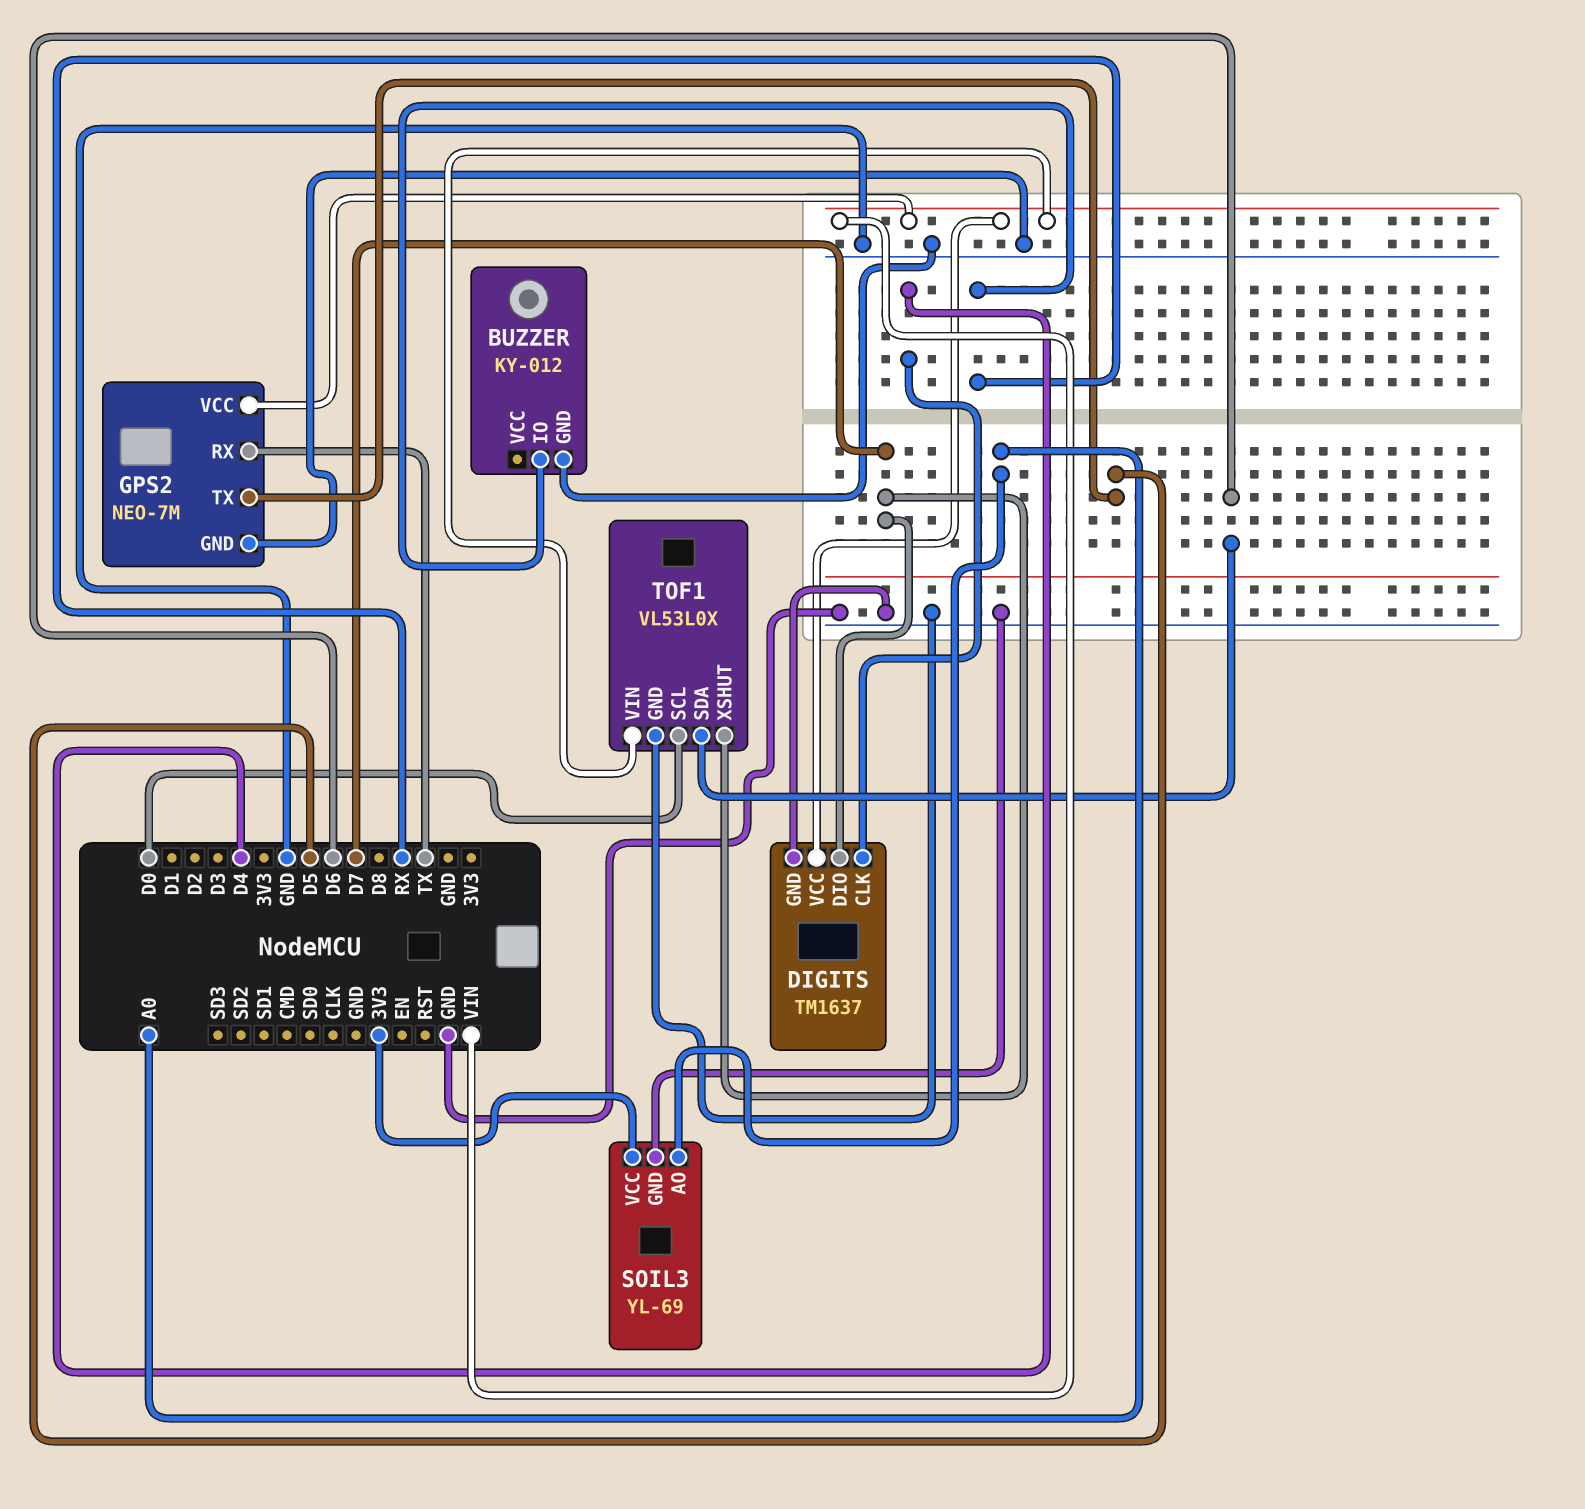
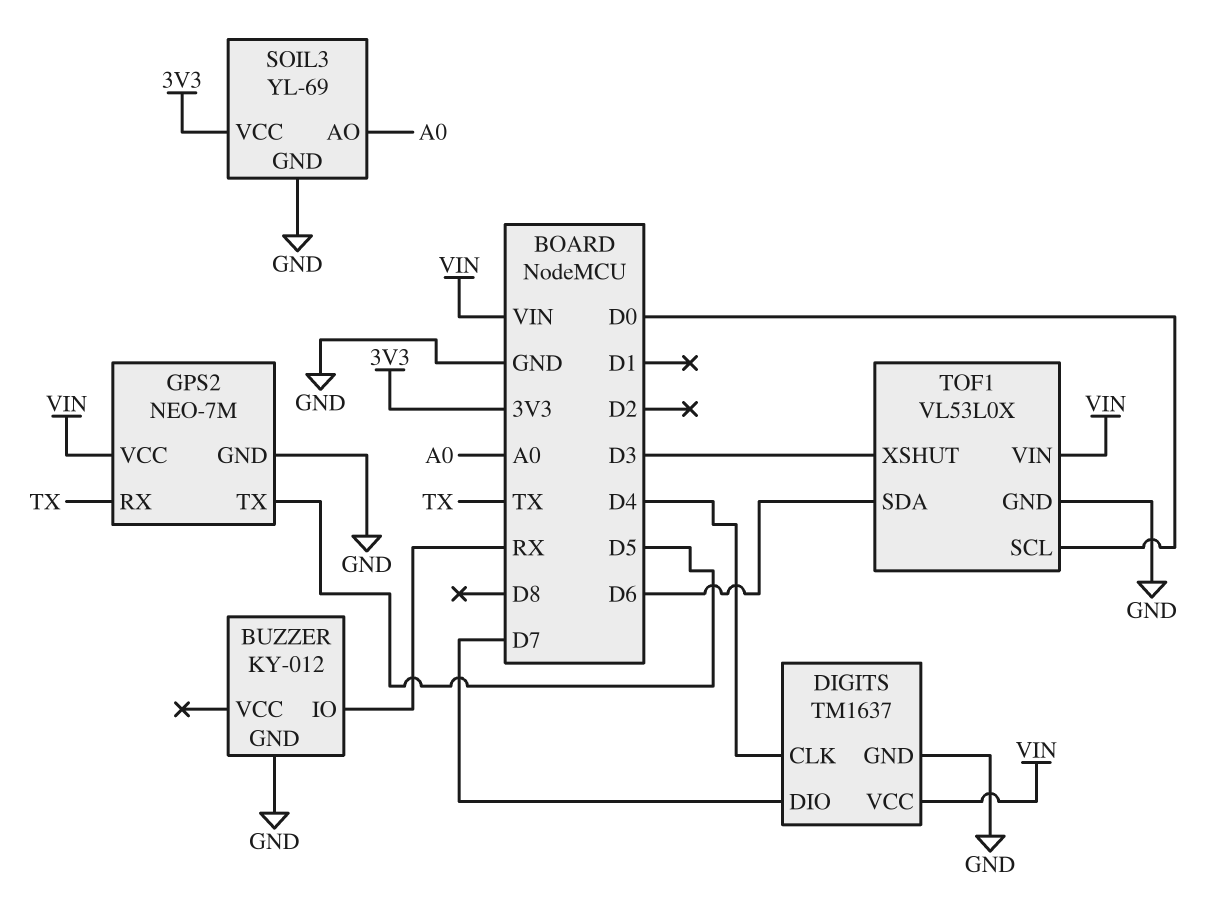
TOF1 pin XSHUT: D7 -> D3

